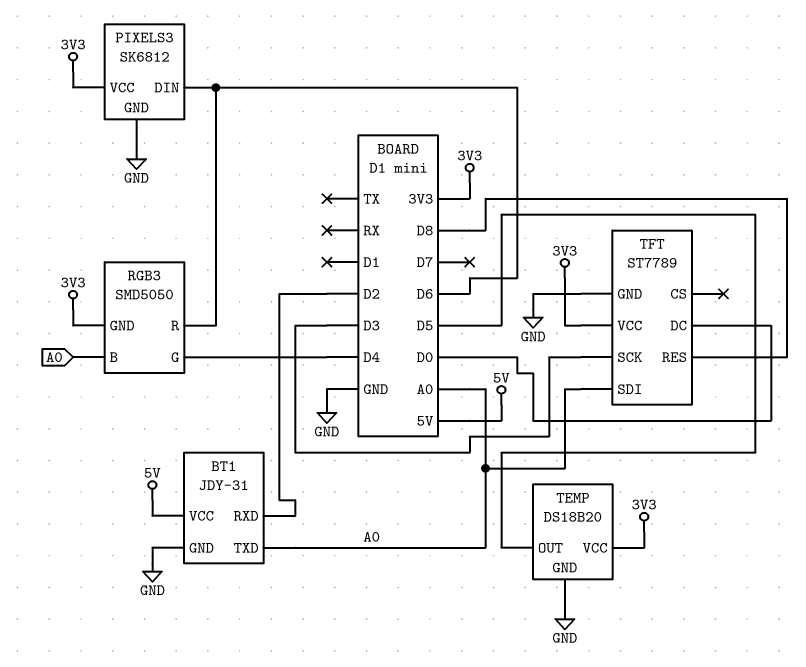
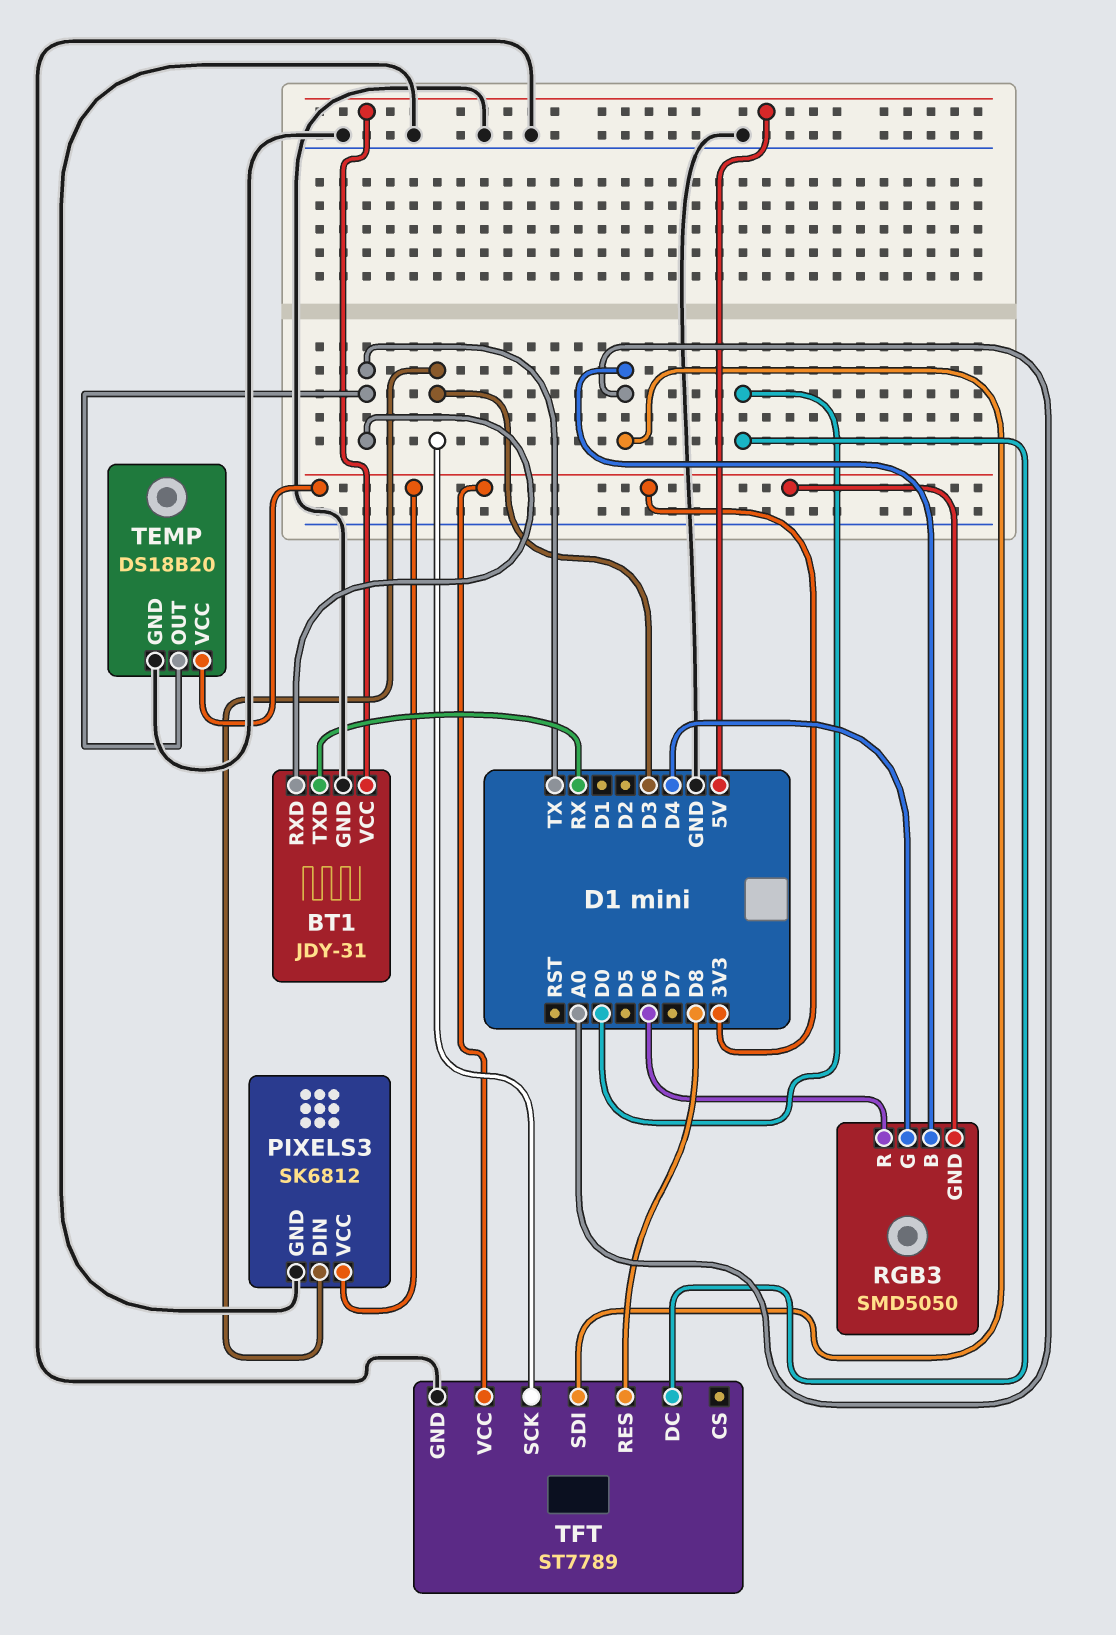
BT1 pin RXD: D2 -> TX
BT1 pin TXD: A0 -> RX
PIXELS3 pin DIN: D6 -> D3
TEMP pin OUT: D5 -> TX

